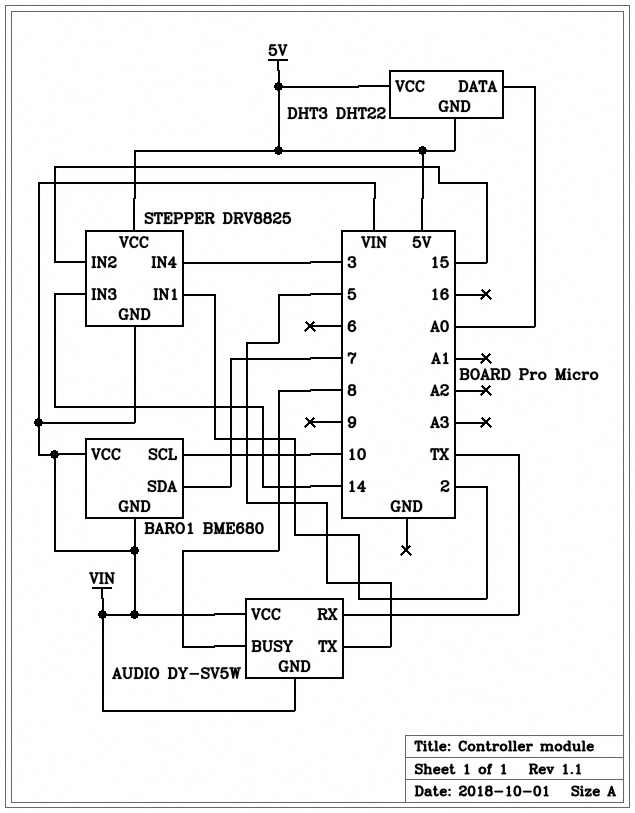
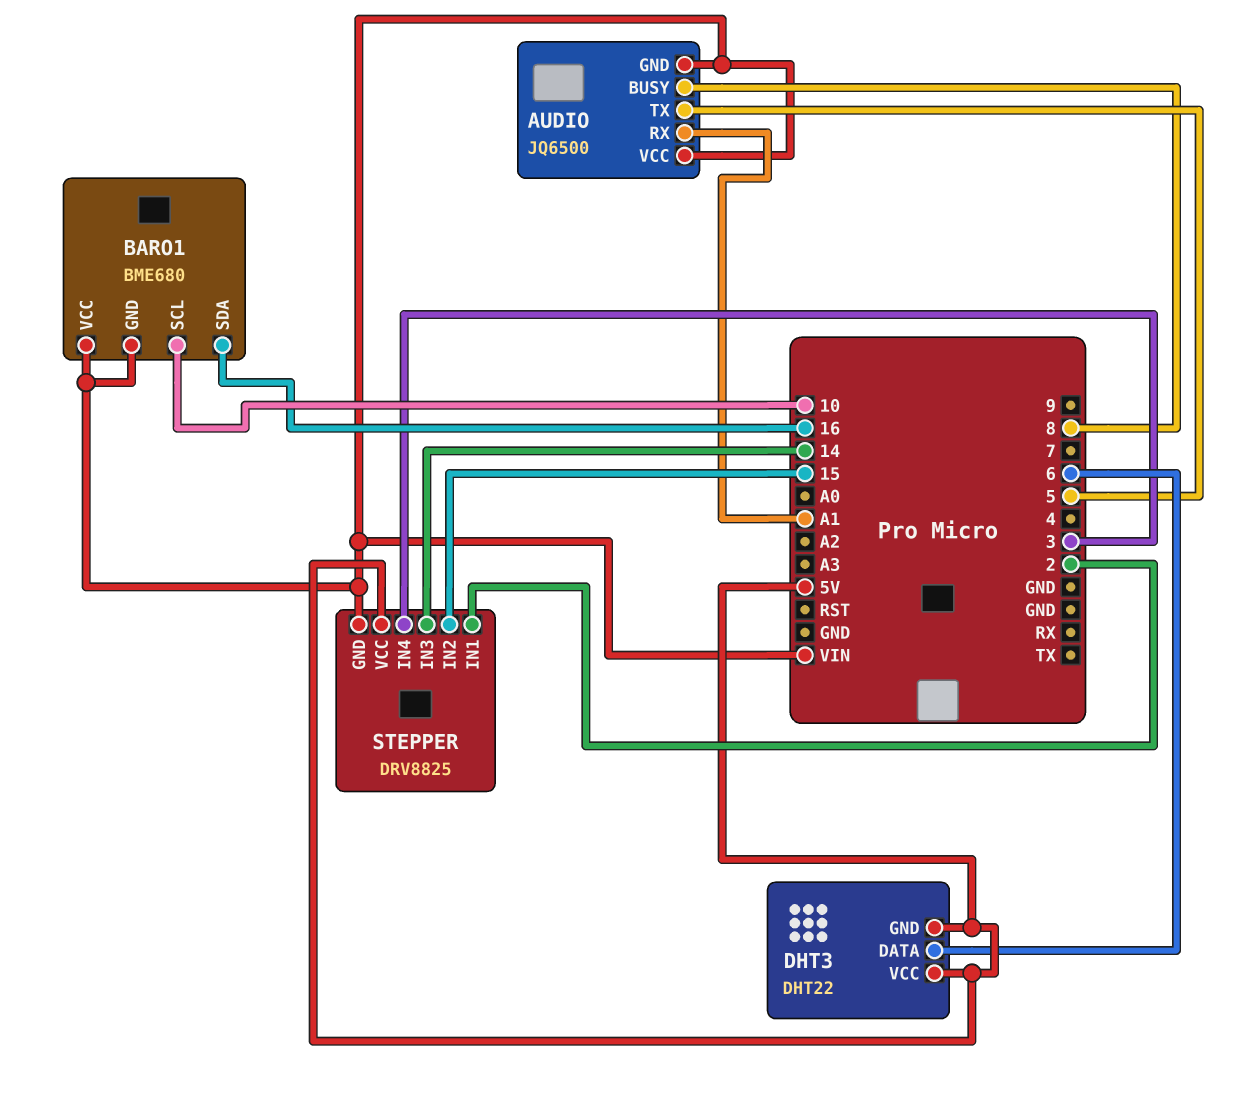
AUDIO: DY-SV5W -> JQ6500
AUDIO pin RX: TX -> A1
BARO1 pin SDA: 7 -> 16
DHT3 pin DATA: A0 -> 6

